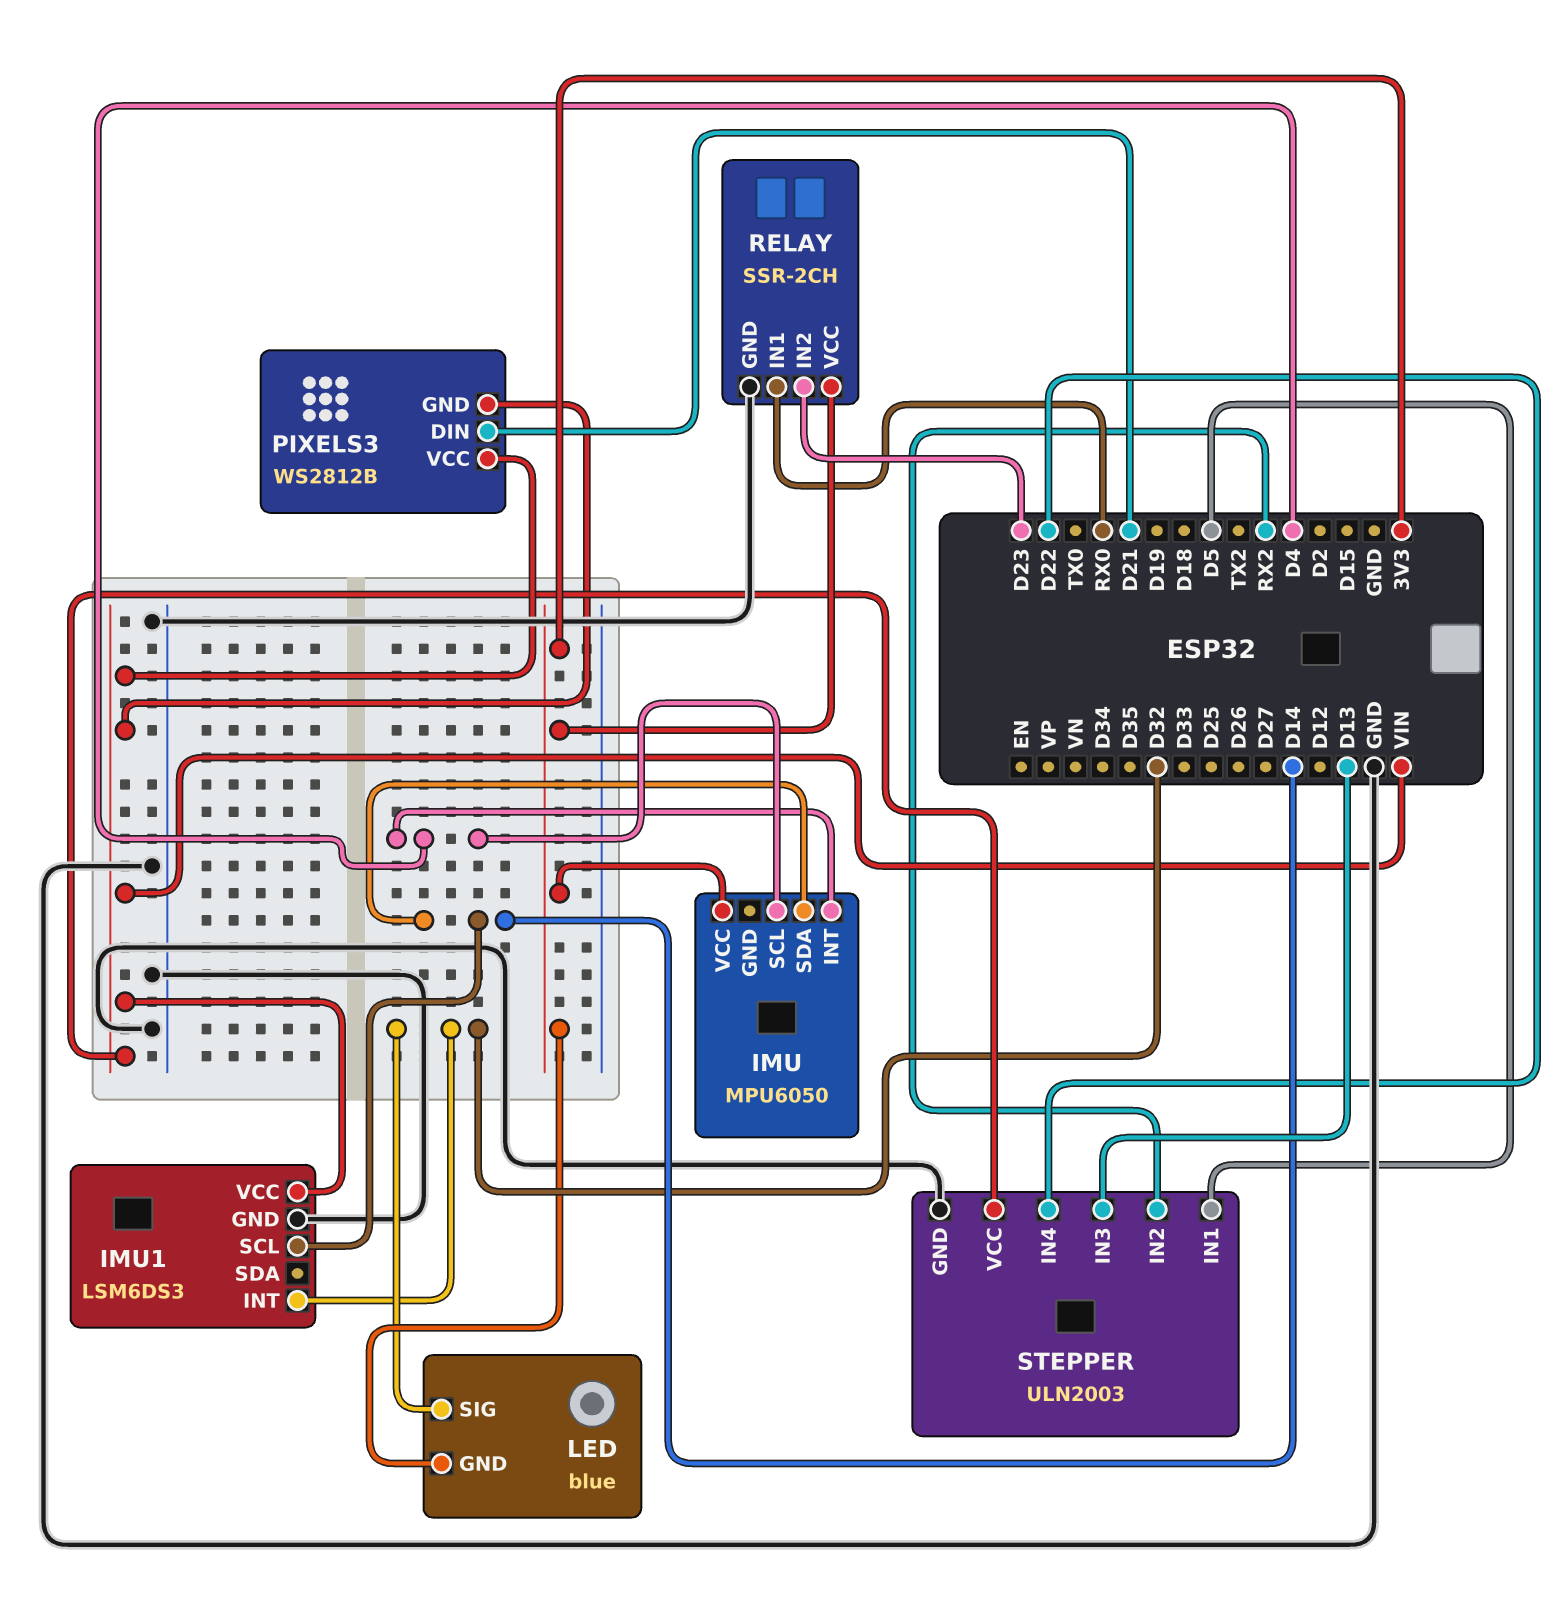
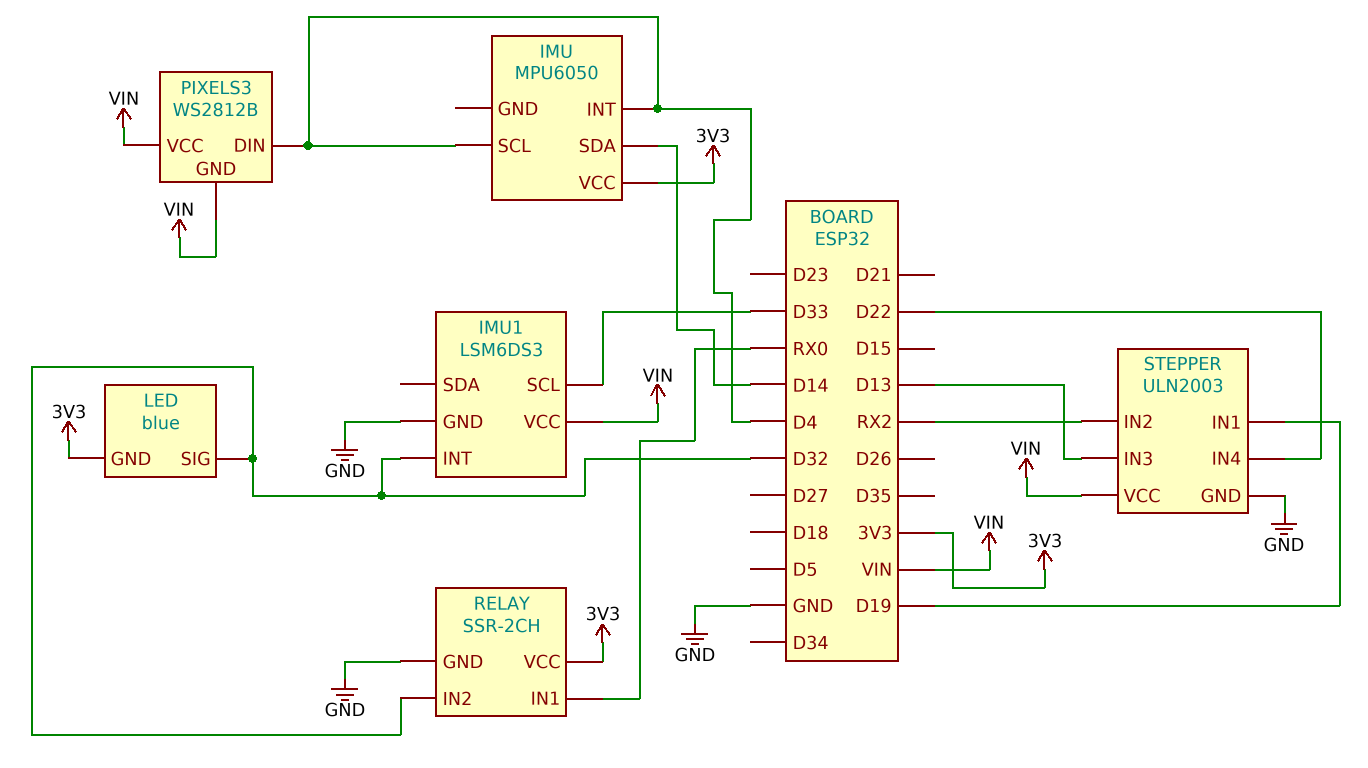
IMU1 pin SCL: D14 -> D33
PIXELS3 pin DIN: D21 -> D4
RELAY pin IN2: D23 -> D32
STEPPER pin IN1: D5 -> D19

